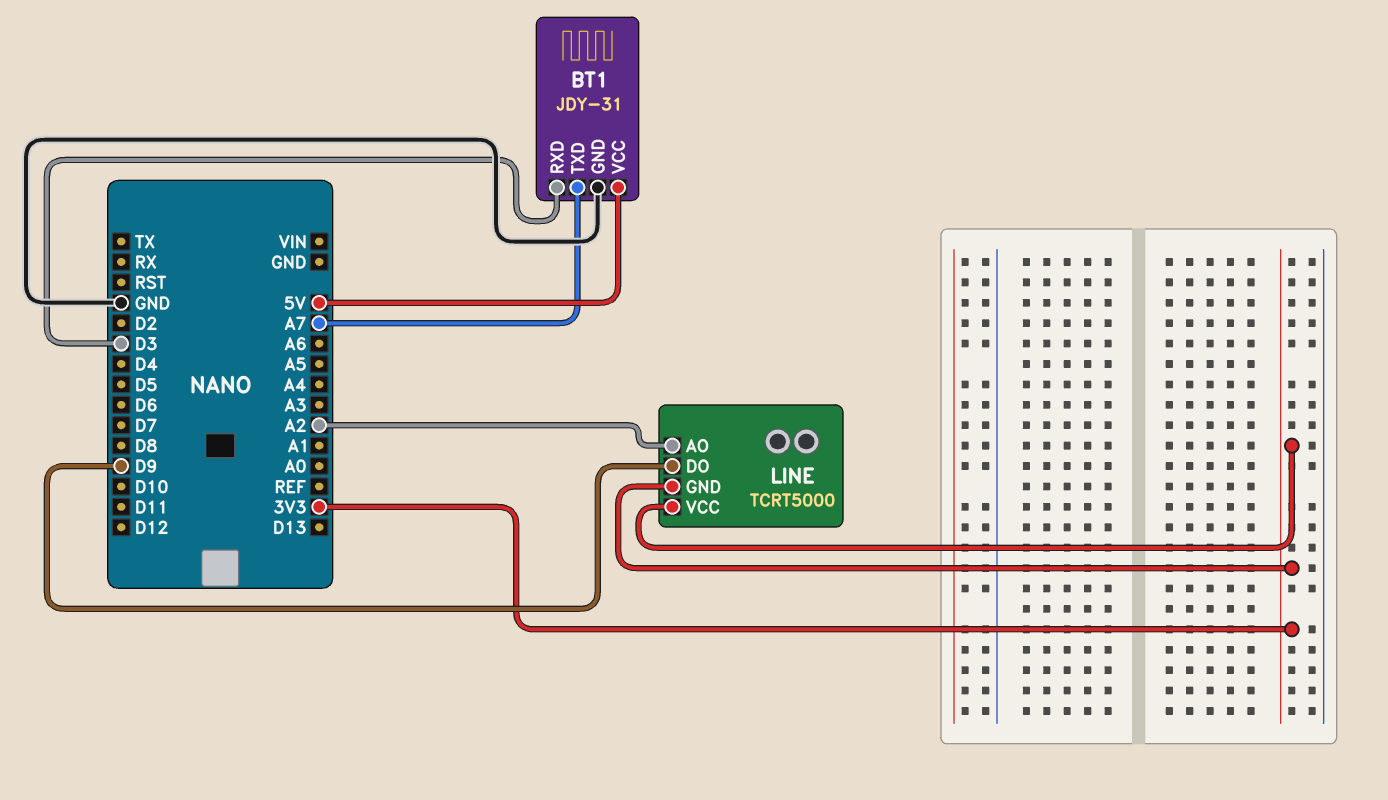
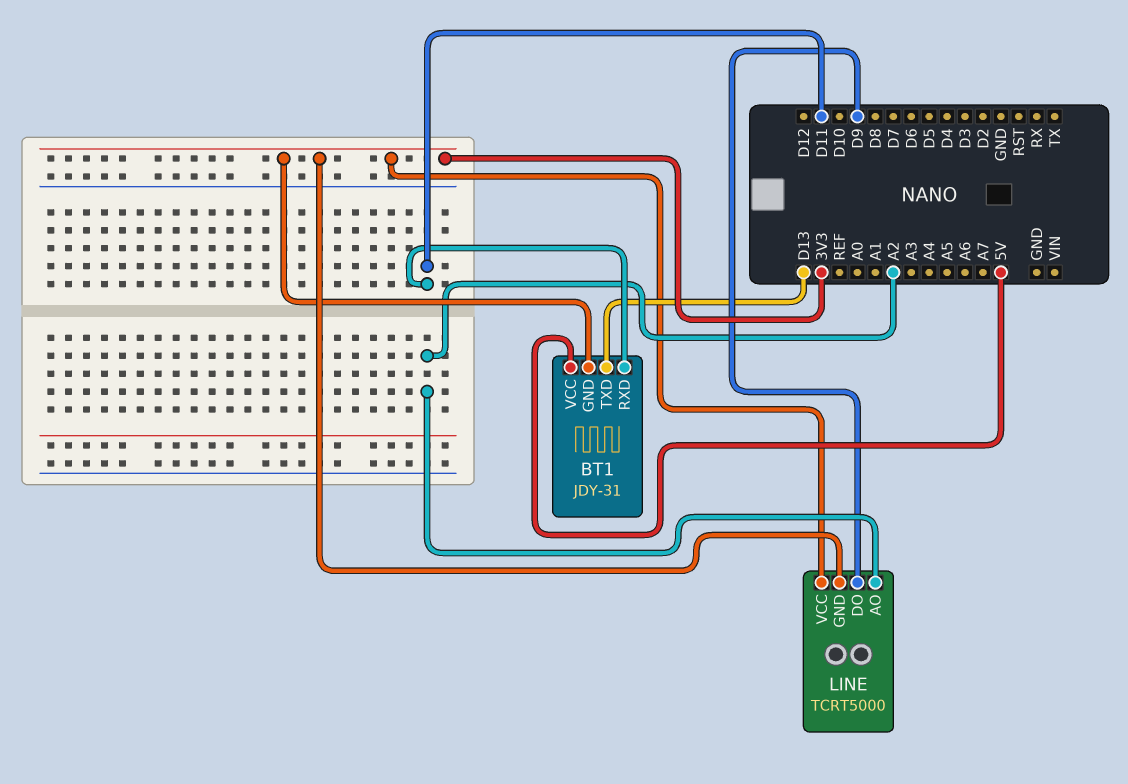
BT1 pin GND: GND -> 3V3
BT1 pin RXD: D3 -> D11
BT1 pin TXD: A7 -> D13

